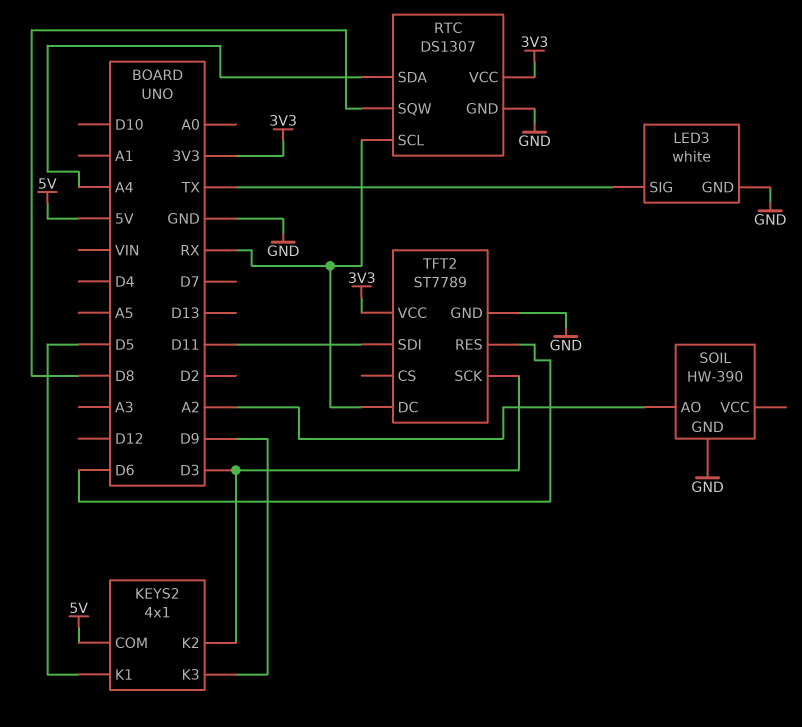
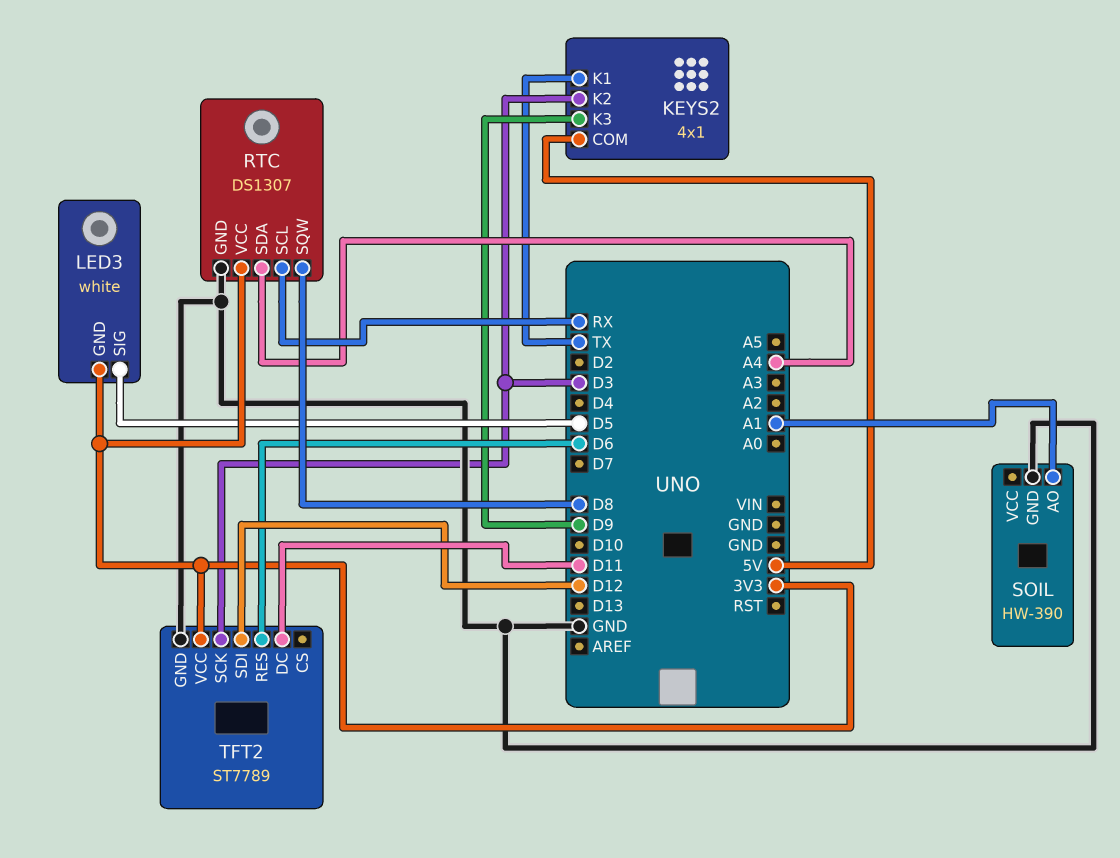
KEYS2 pin K1: D5 -> TX
LED3 pin GND: GND -> 3V3
LED3 pin SIG: TX -> D5
SOIL pin AO: A2 -> A1
TFT2 pin DC: RX -> D11
TFT2 pin SDI: D11 -> D12

